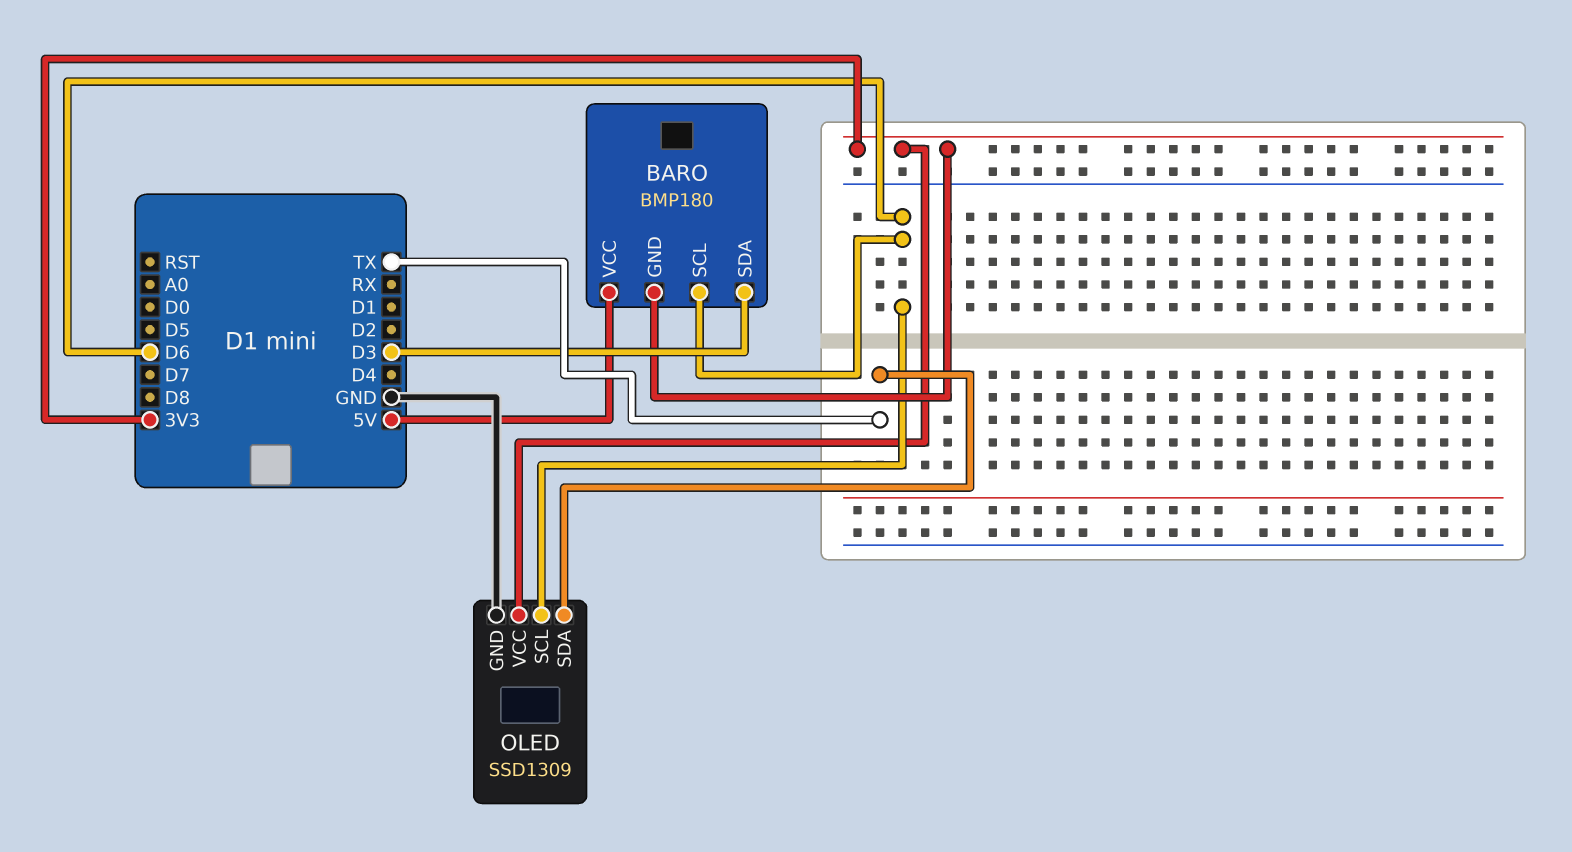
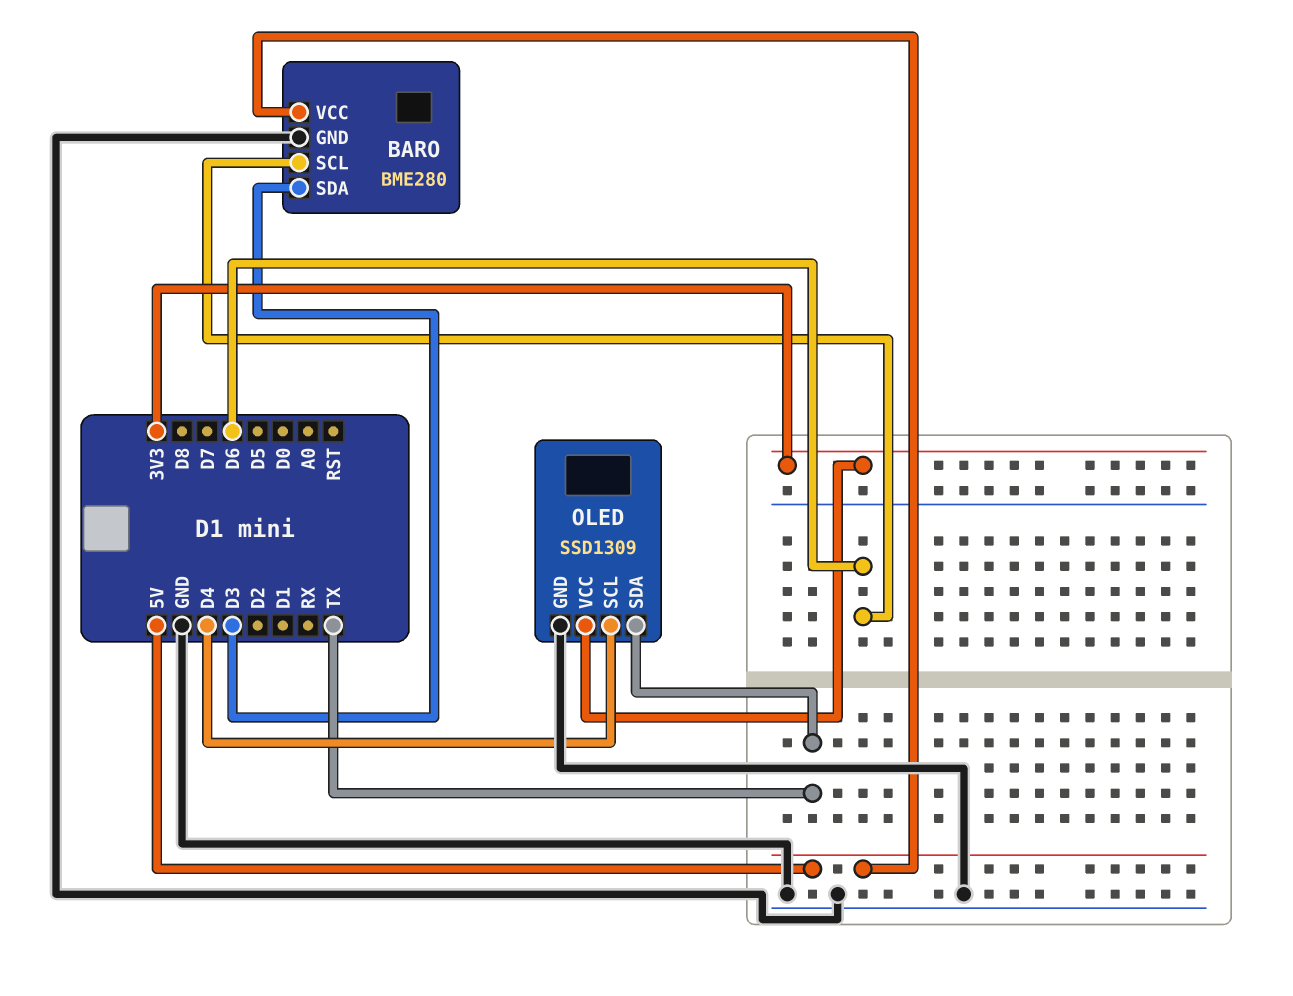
BARO: BMP180 -> BME280
BARO pin GND: 3V3 -> GND
OLED pin SCL: D6 -> D4

